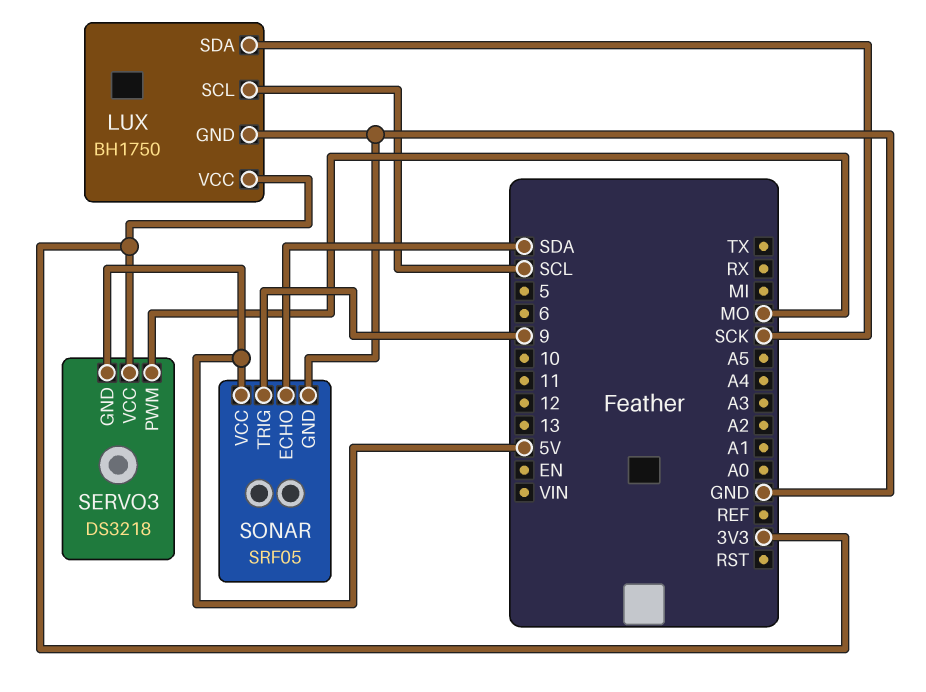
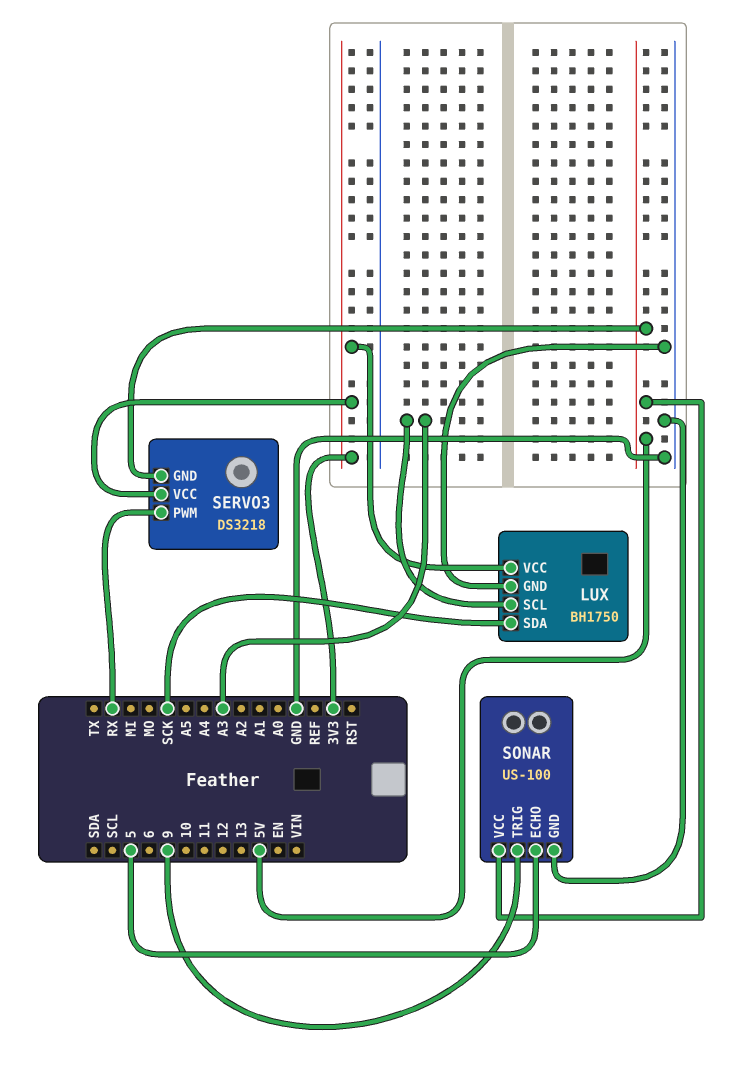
LUX pin SCL: SCL -> A3
SERVO3 pin PWM: MO -> RX
SONAR: SRF05 -> US-100
SONAR pin ECHO: SDA -> 5

